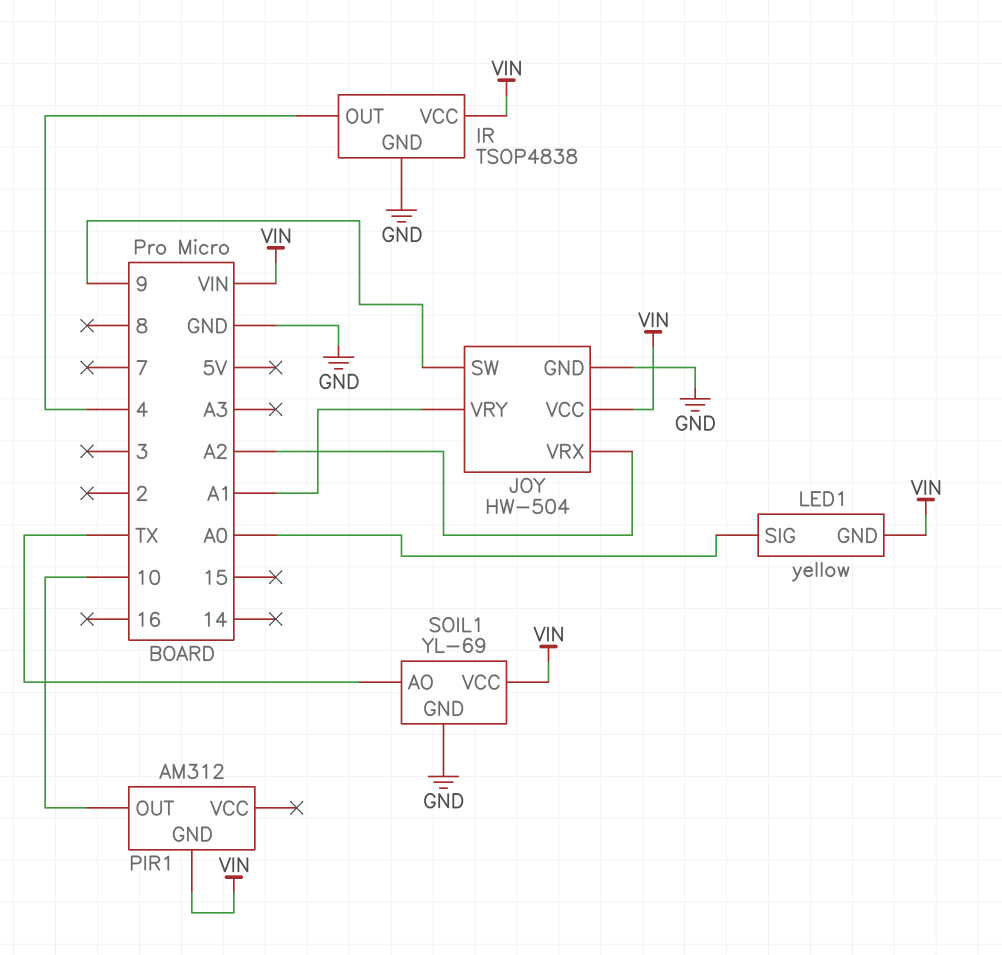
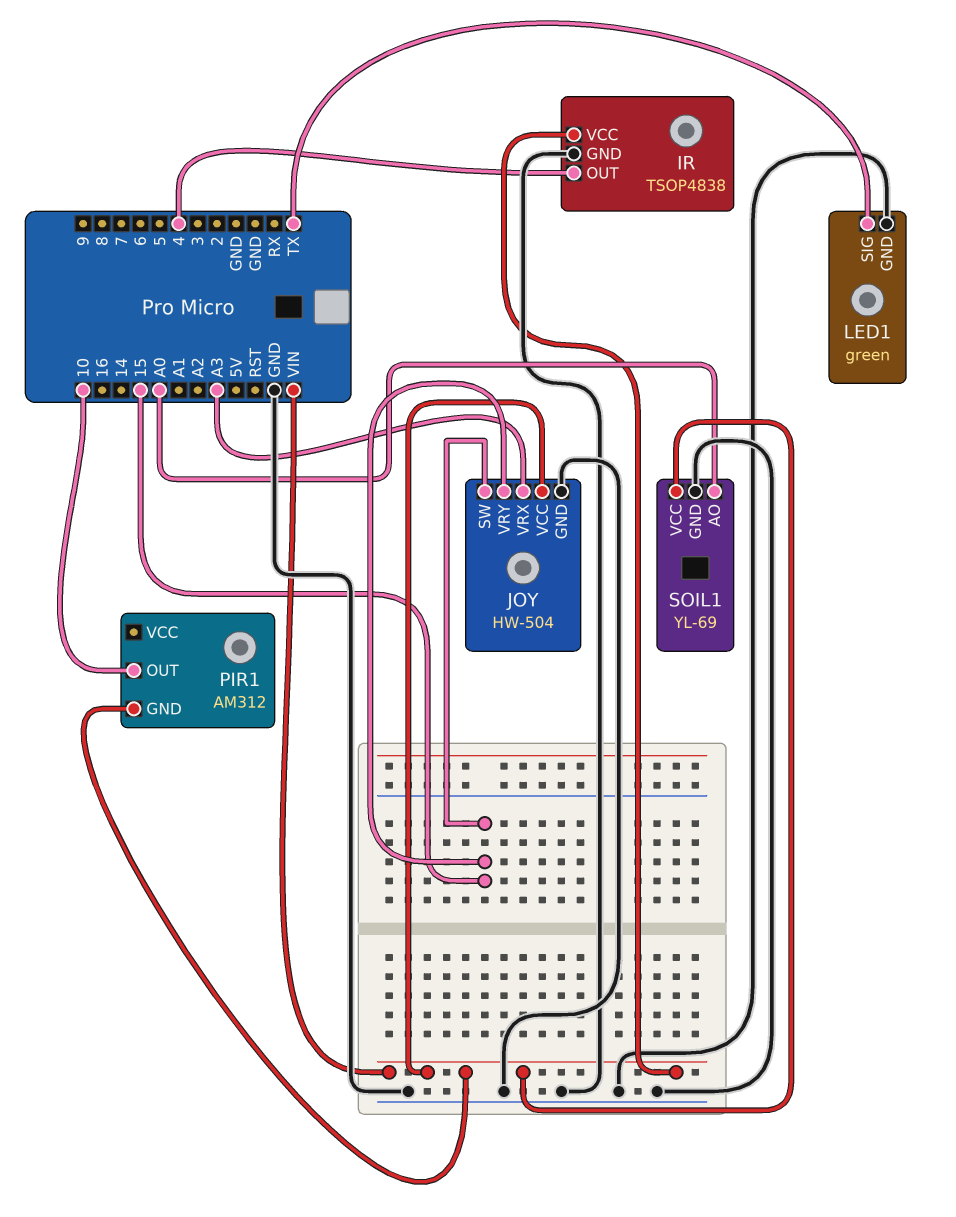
JOY pin SW: 9 -> 15
JOY pin VRX: A2 -> A3
JOY pin VRY: A1 -> 15
LED1: yellow -> green
LED1 pin GND: VIN -> GND
LED1 pin SIG: A0 -> TX
SOIL1 pin AO: TX -> A0

